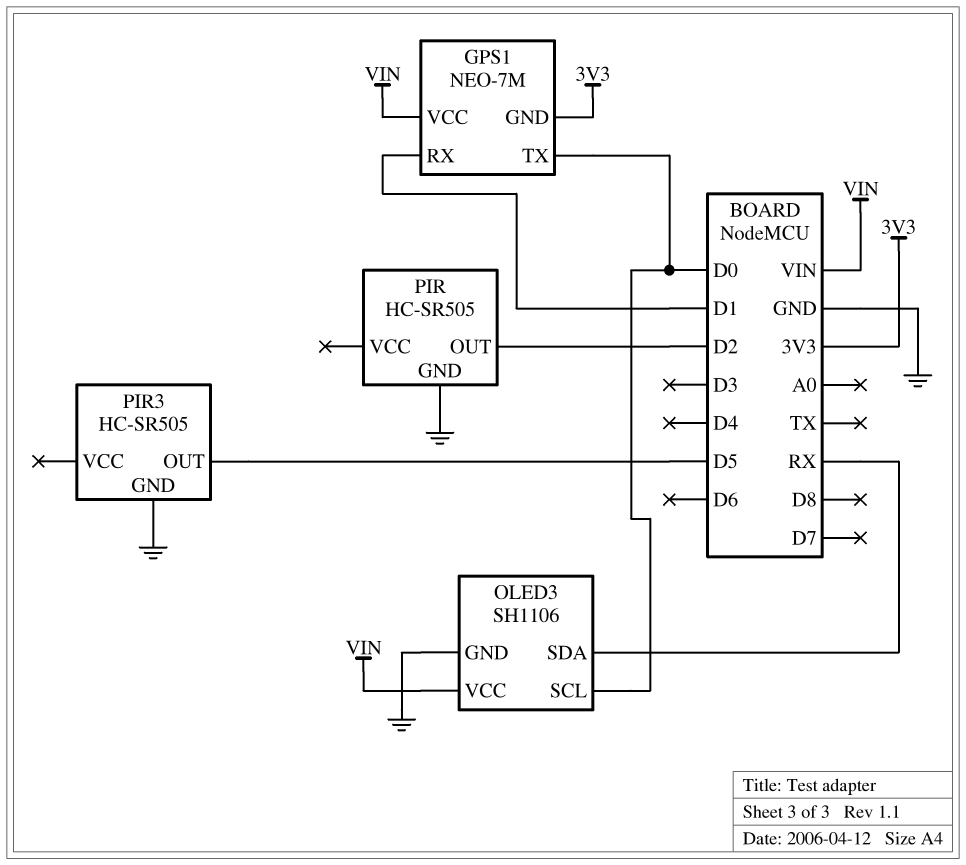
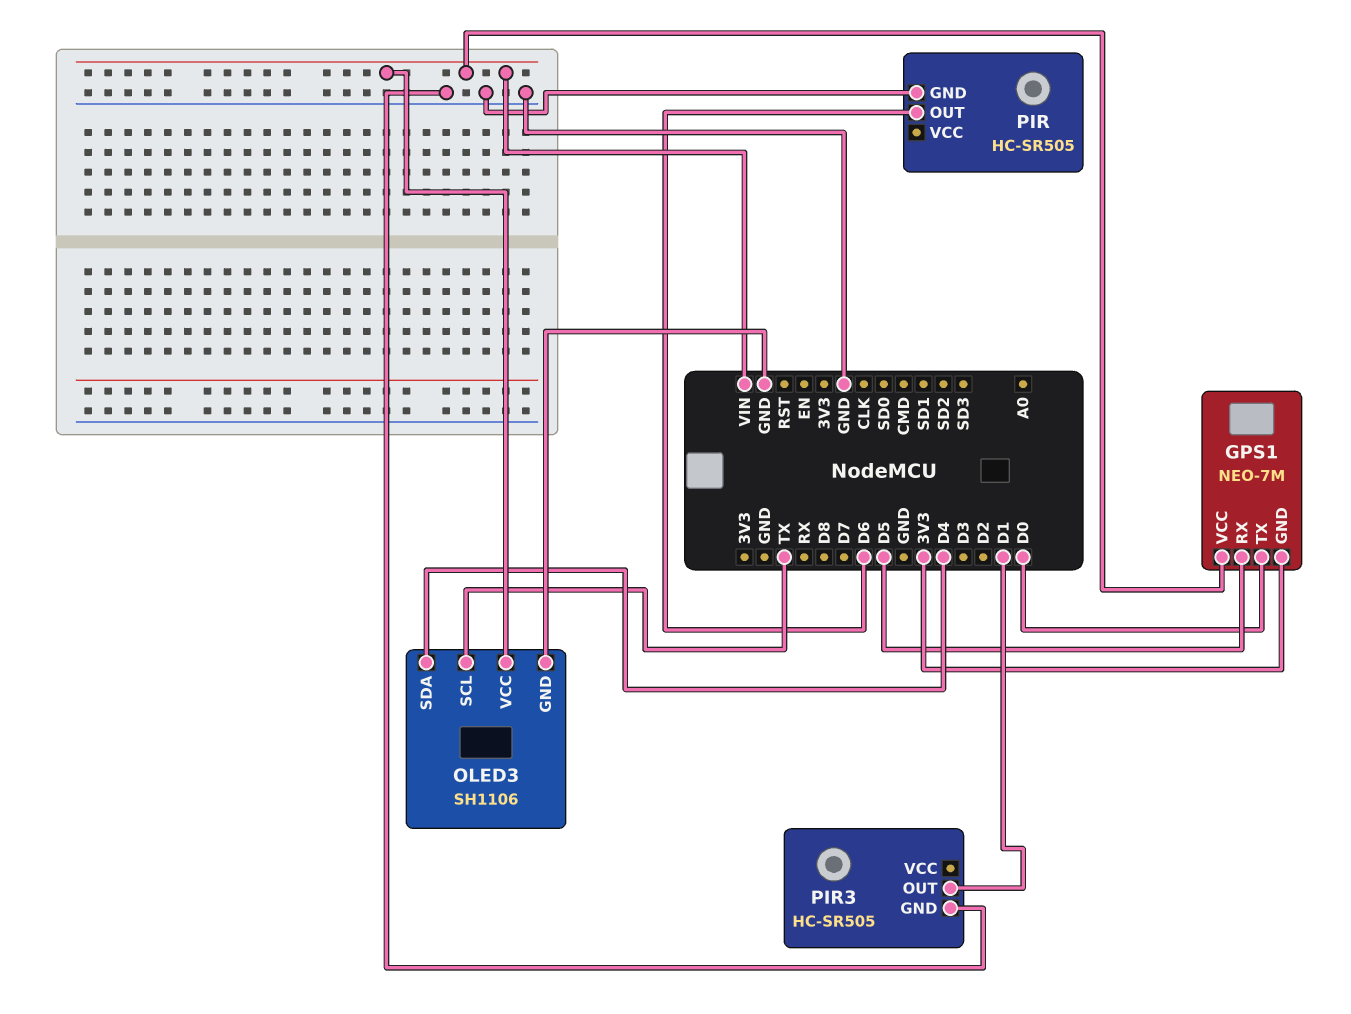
GPS1 pin RX: D1 -> D5
OLED3 pin SCL: D0 -> TX
OLED3 pin SDA: RX -> D4
PIR pin OUT: D2 -> D6
PIR3 pin OUT: D5 -> D1

